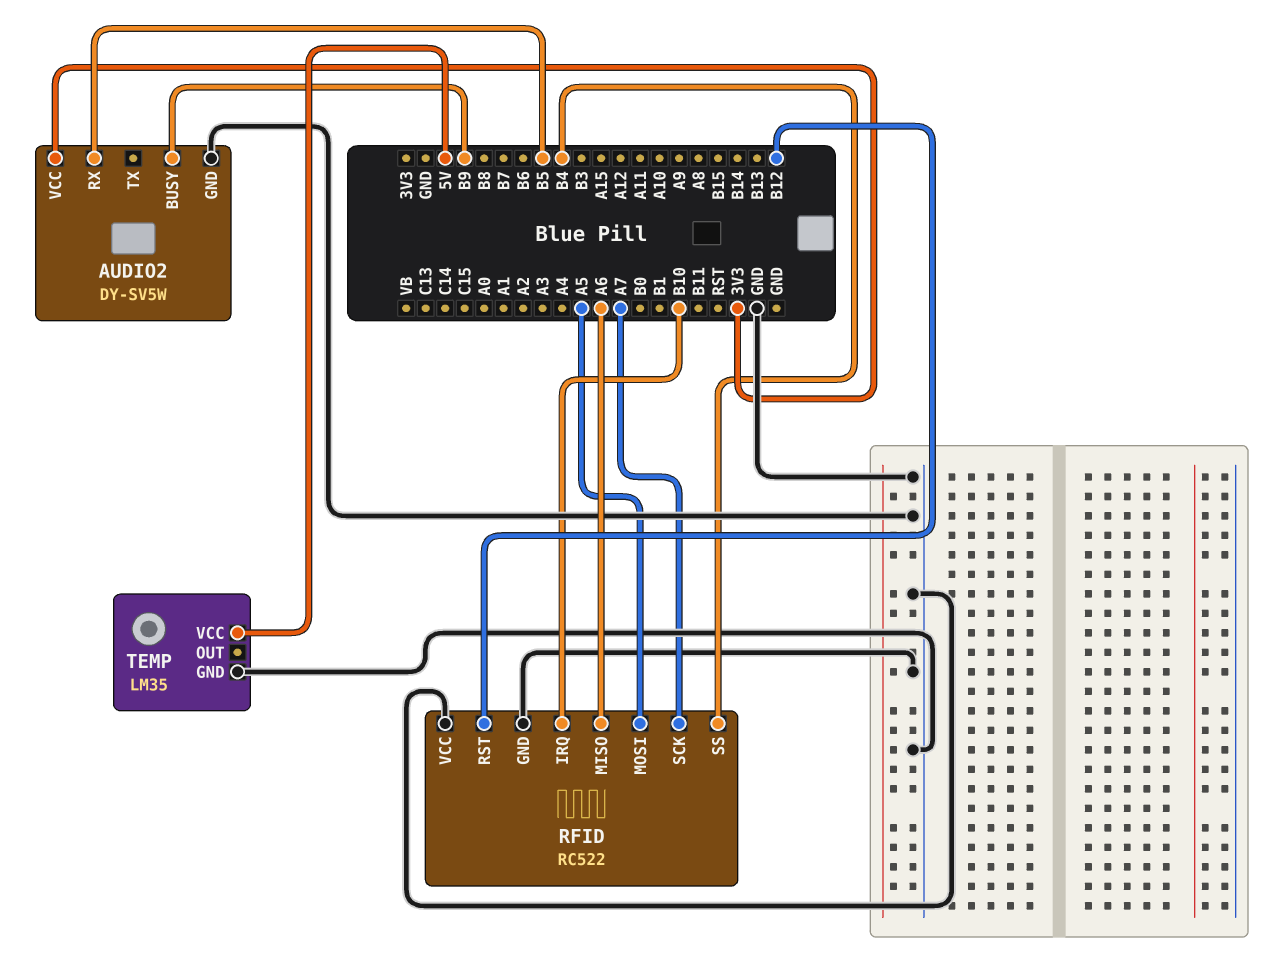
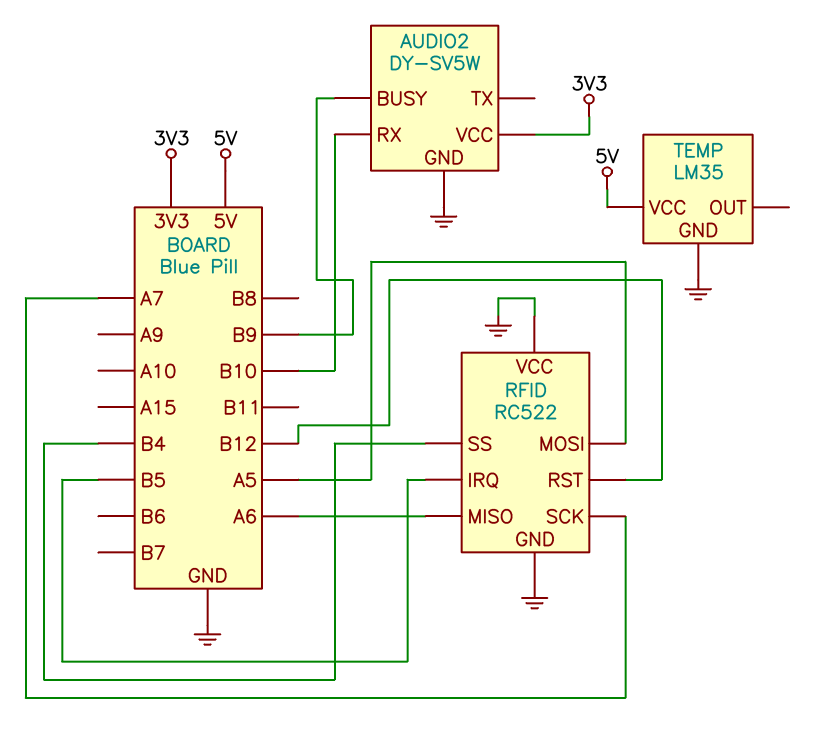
AUDIO2 pin RX: B5 -> B10
RFID pin IRQ: B10 -> B5

